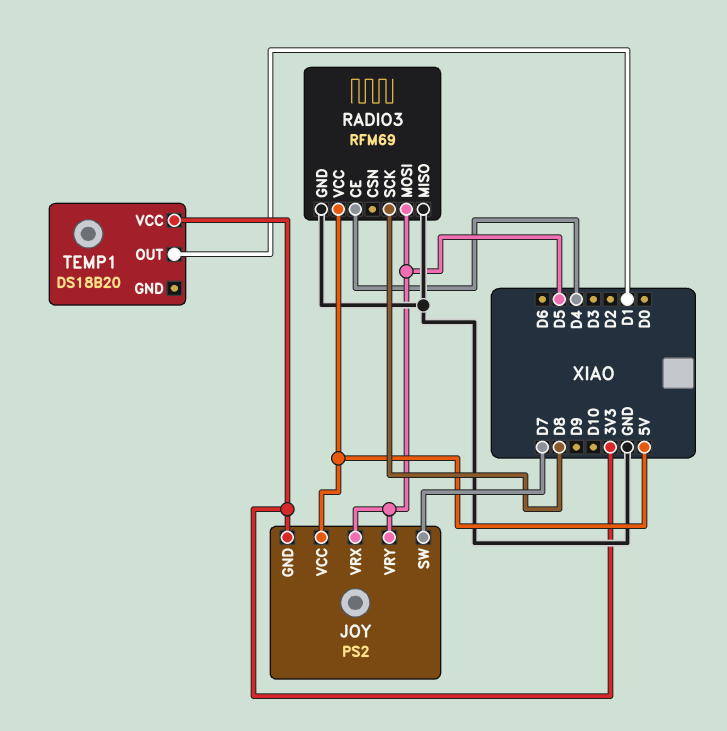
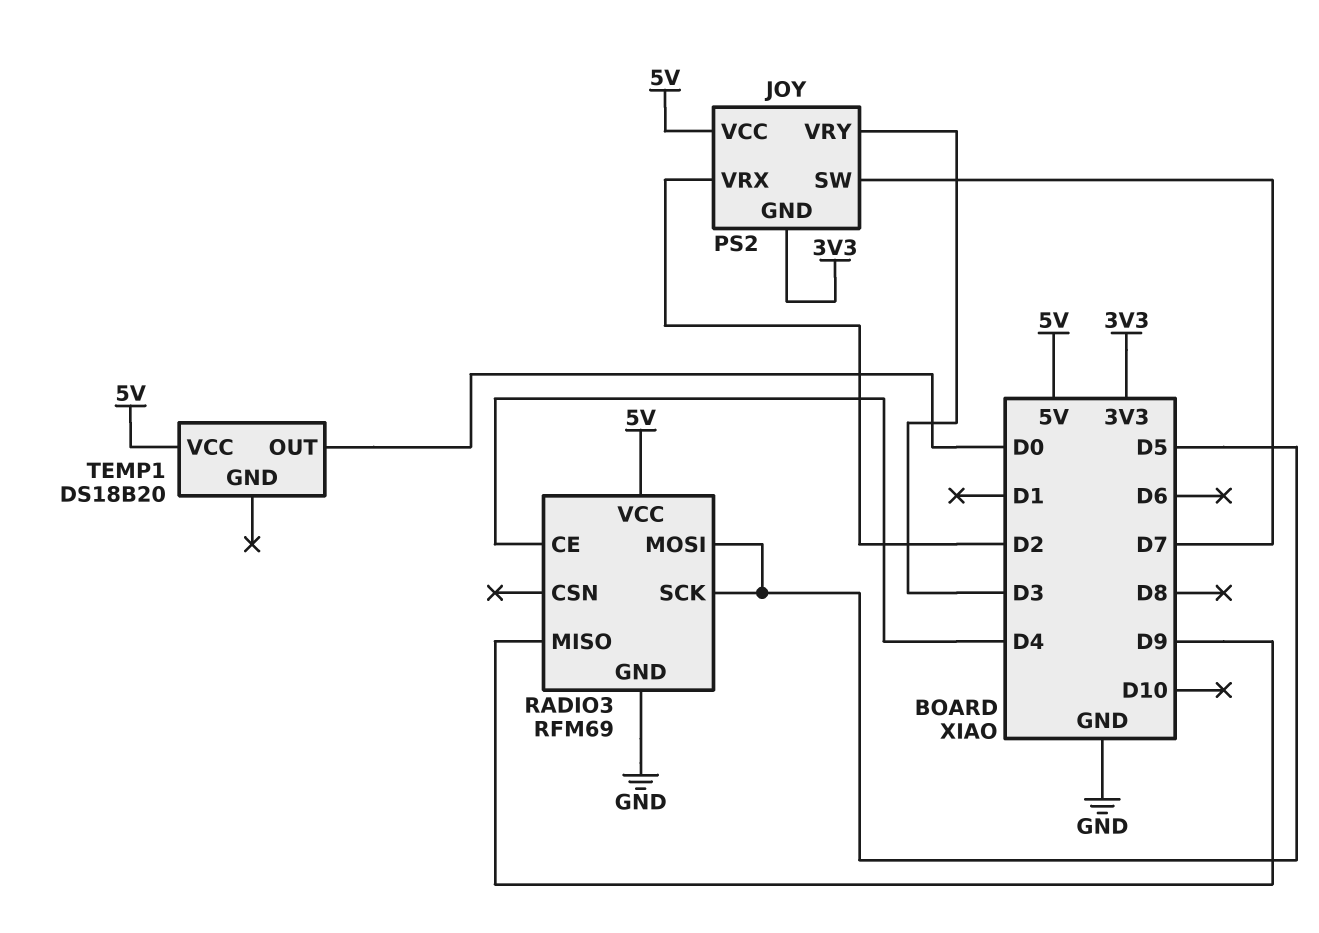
JOY pin VRX: D5 -> D2
JOY pin VRY: D5 -> D3
RADIO3 pin MISO: GND -> D9
RADIO3 pin SCK: D8 -> D5
TEMP1 pin OUT: D1 -> D0
TEMP1 pin VCC: 3V3 -> 5V

